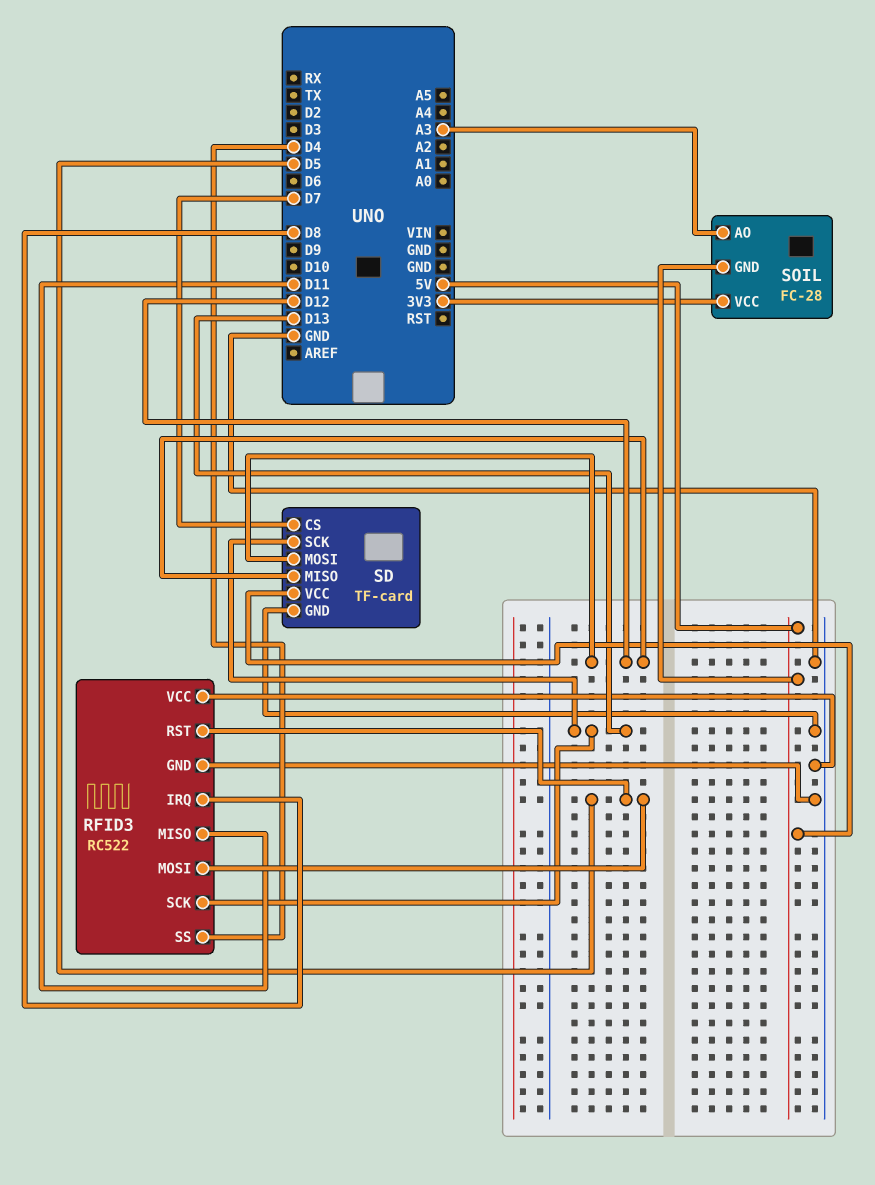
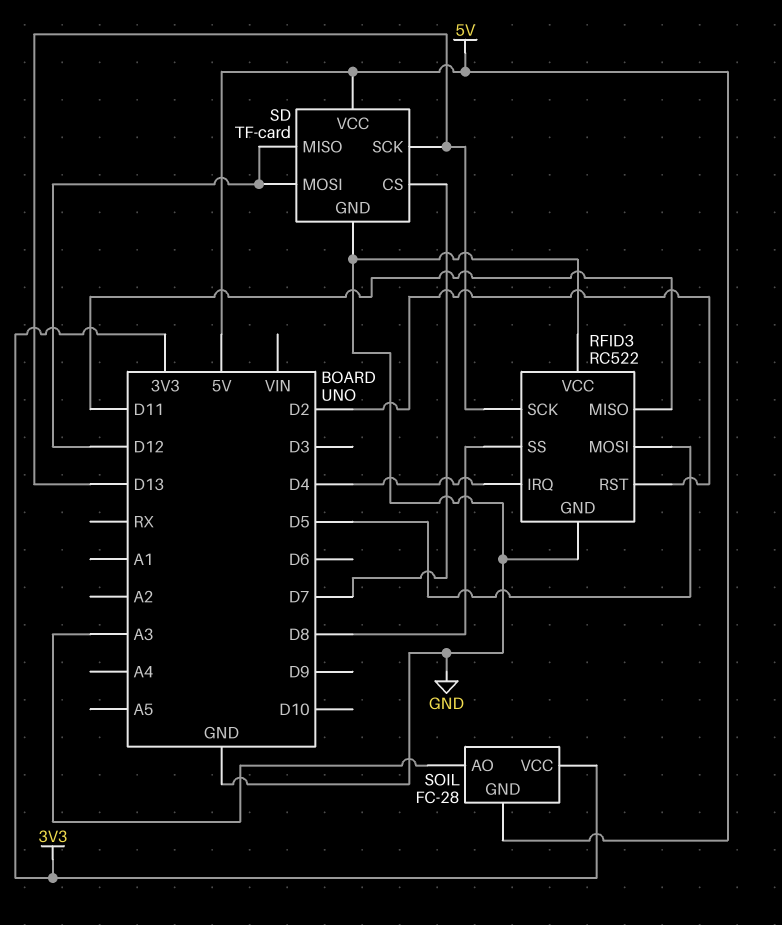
RFID3 pin IRQ: D8 -> D4
RFID3 pin RST: D5 -> D2
RFID3 pin SS: D4 -> D8

